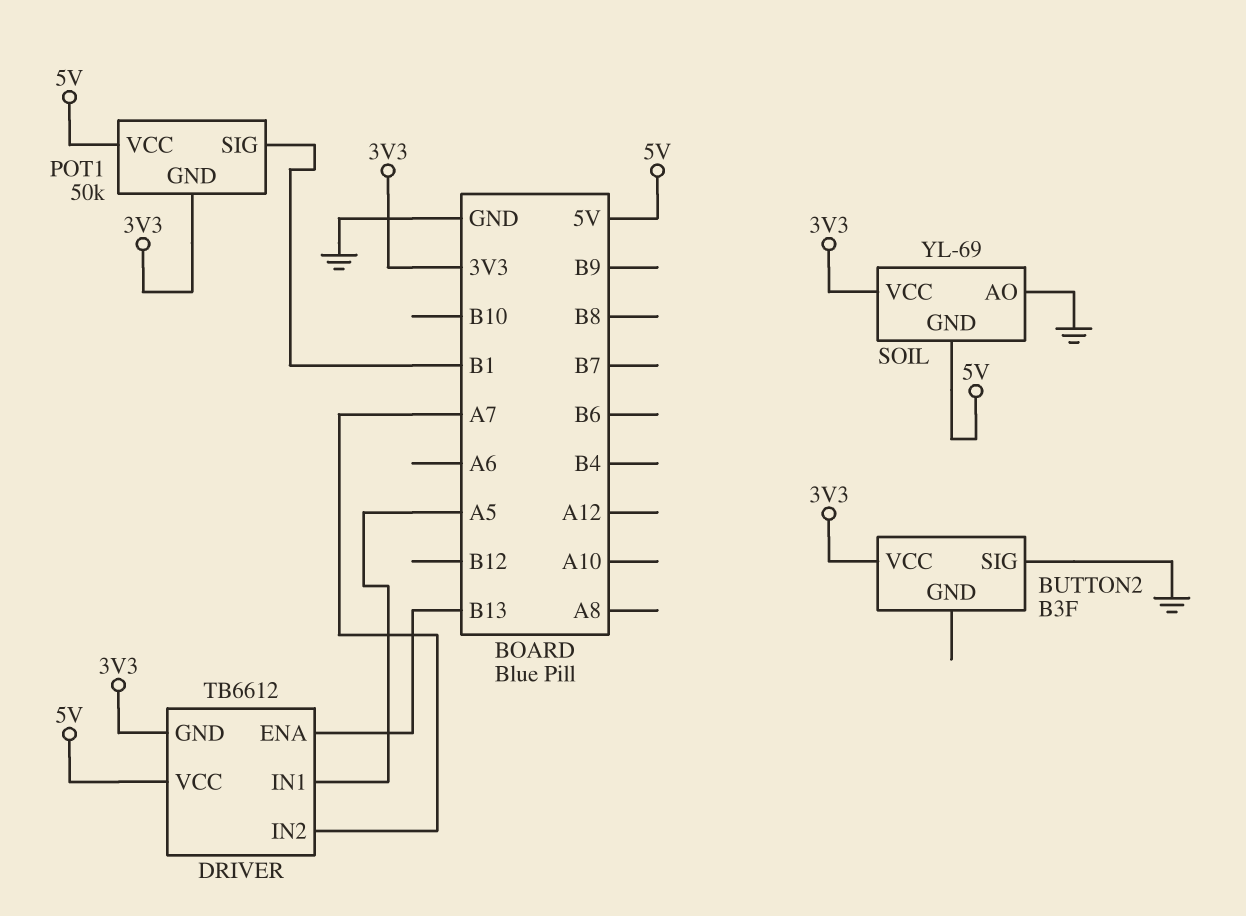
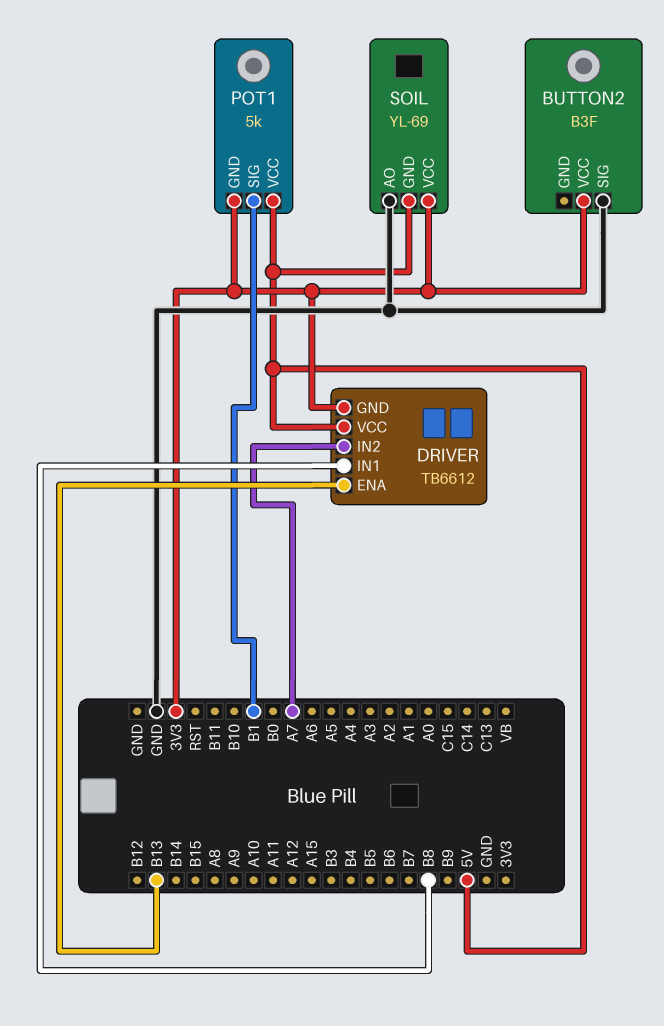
DRIVER pin IN1: A5 -> B8
POT1: 50k -> 5k

